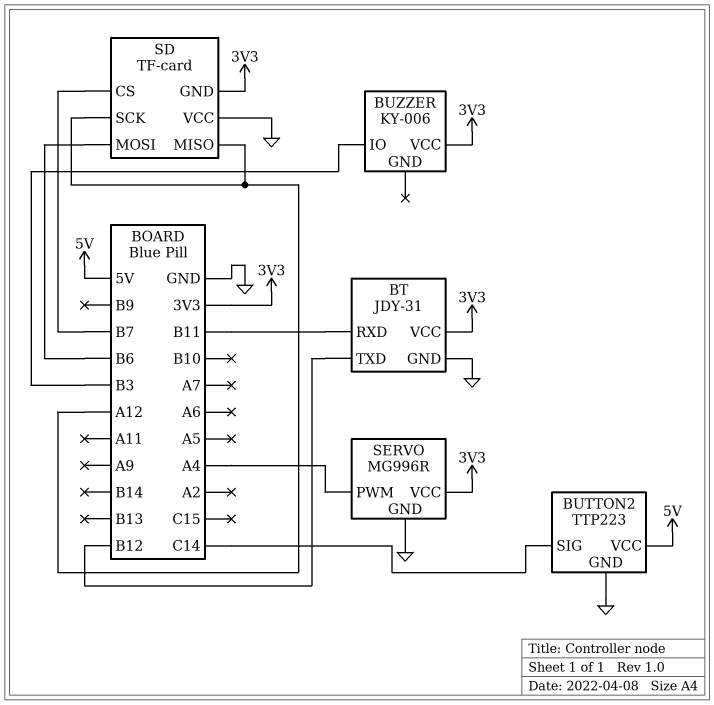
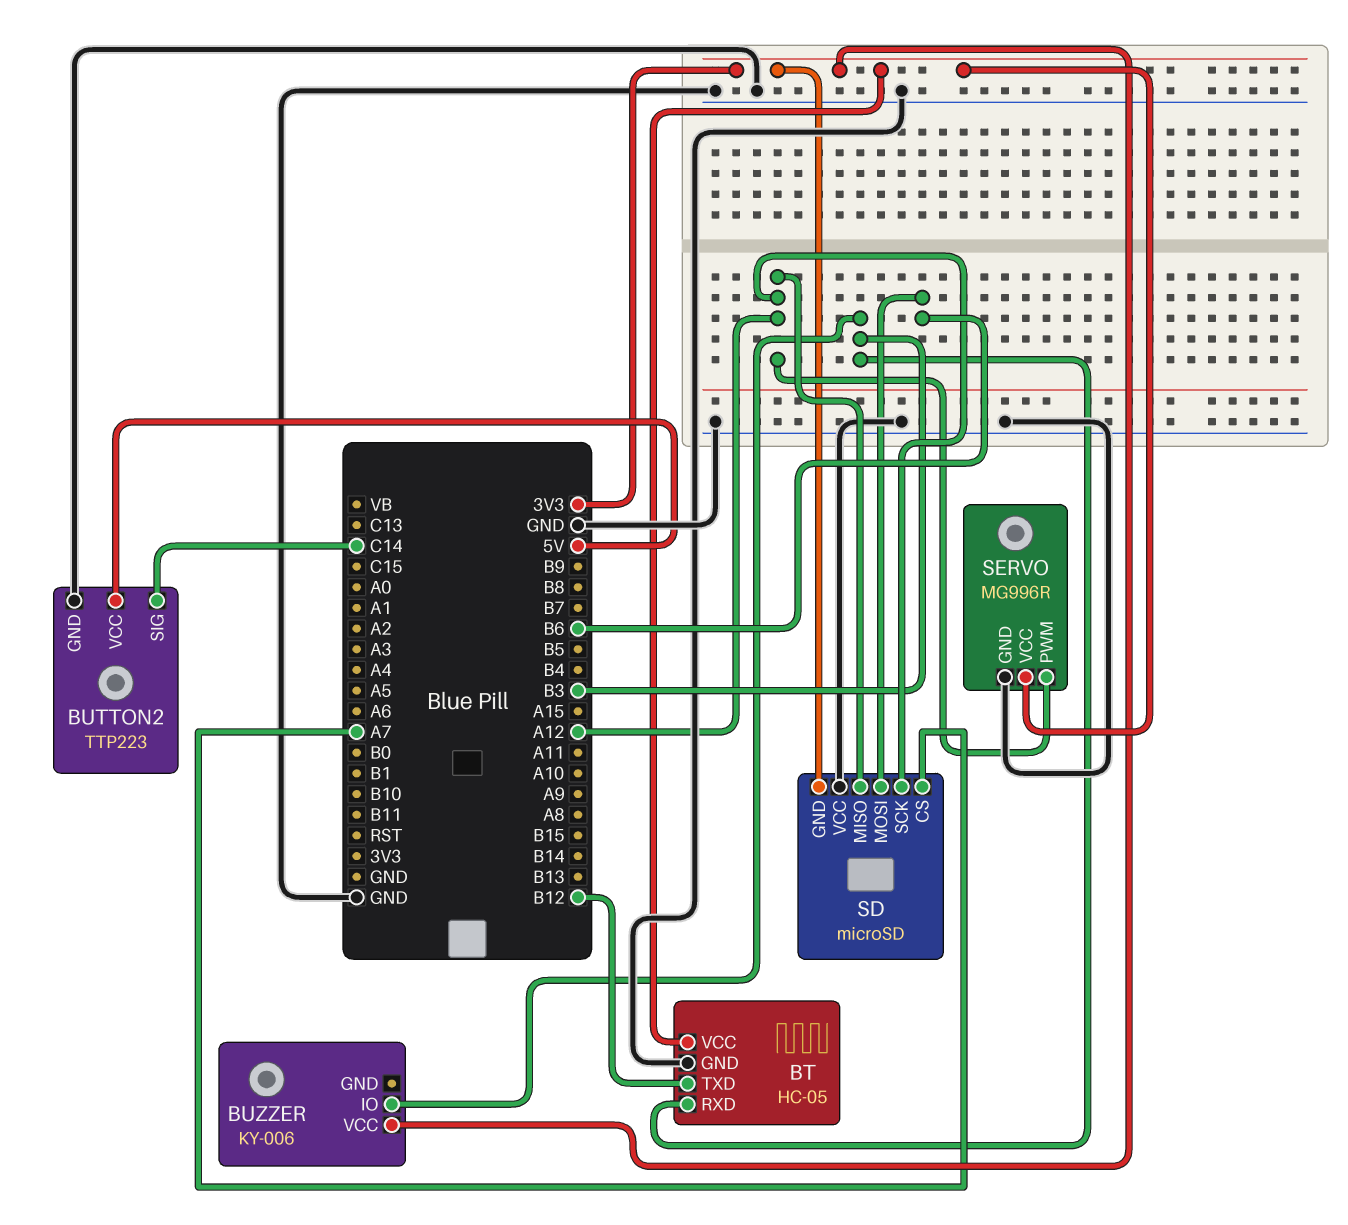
BT: JDY-31 -> HC-05
BT pin RXD: B11 -> B3
SD: TF-card -> microSD
SD pin CS: B7 -> A7
SERVO pin PWM: A4 -> A12

